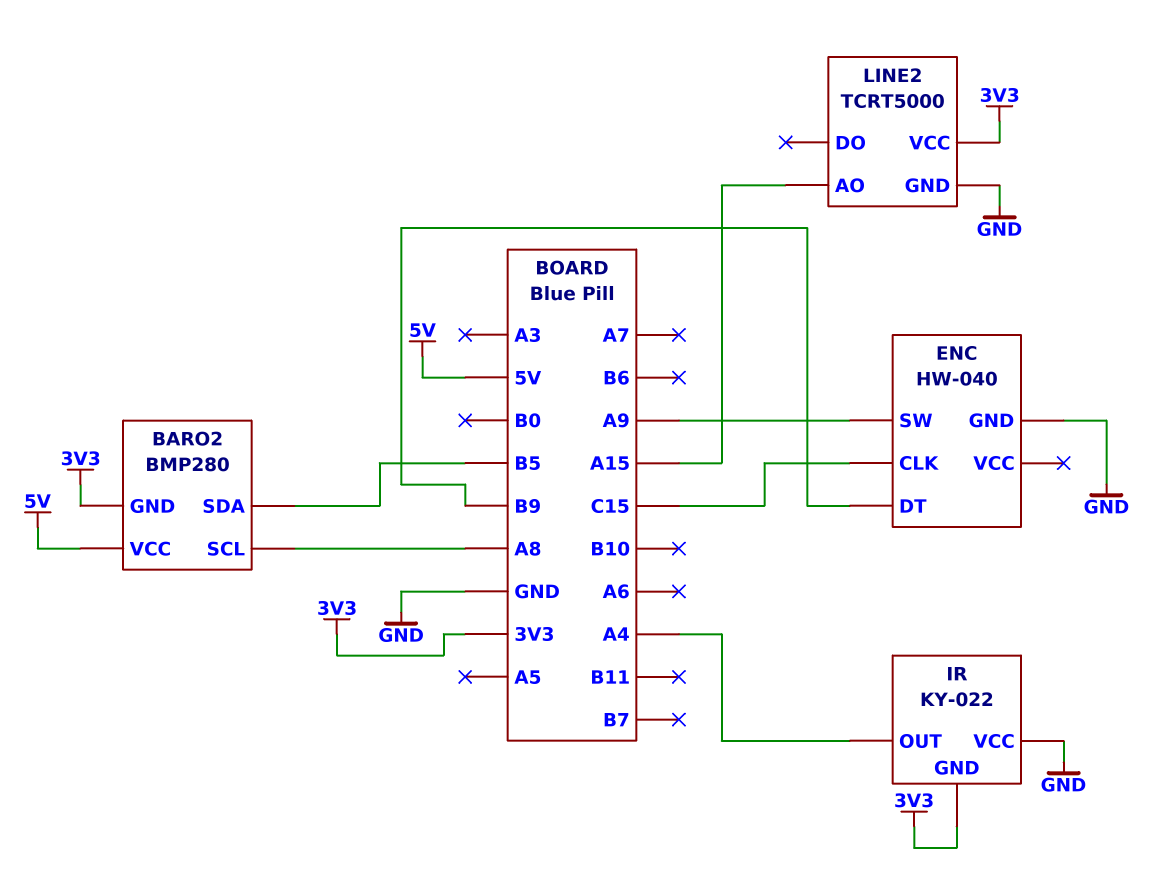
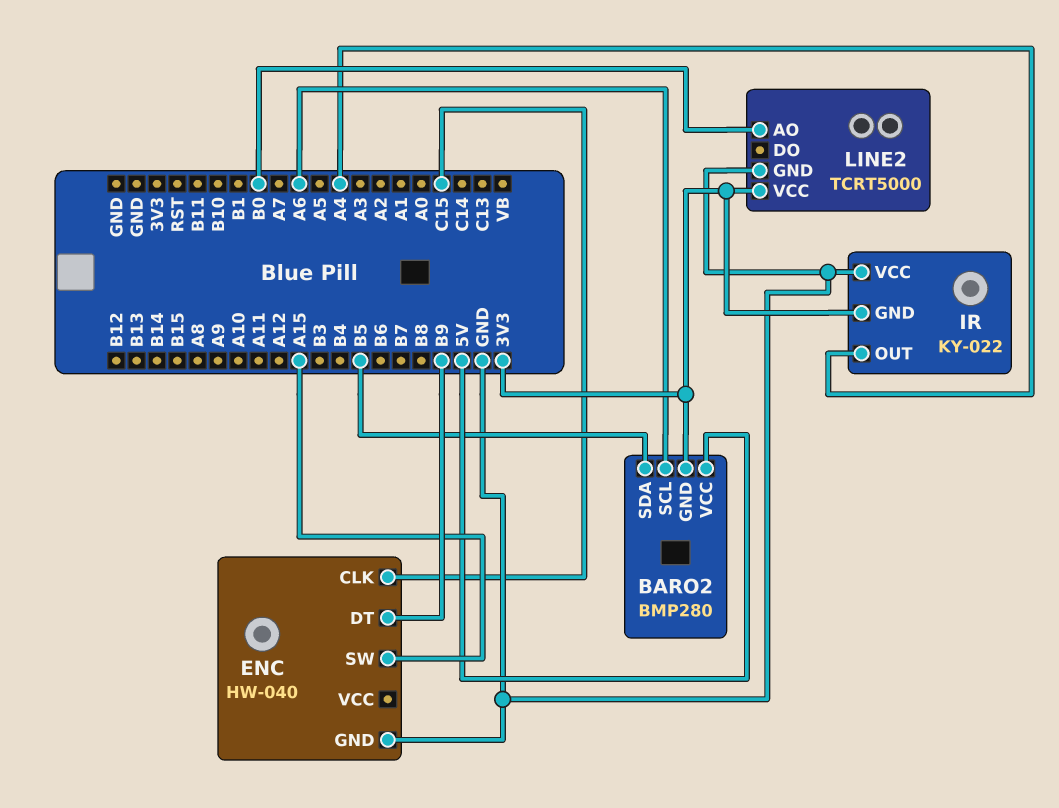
BARO2 pin SCL: A8 -> A6
ENC pin SW: A9 -> A15
LINE2 pin AO: A15 -> B0

